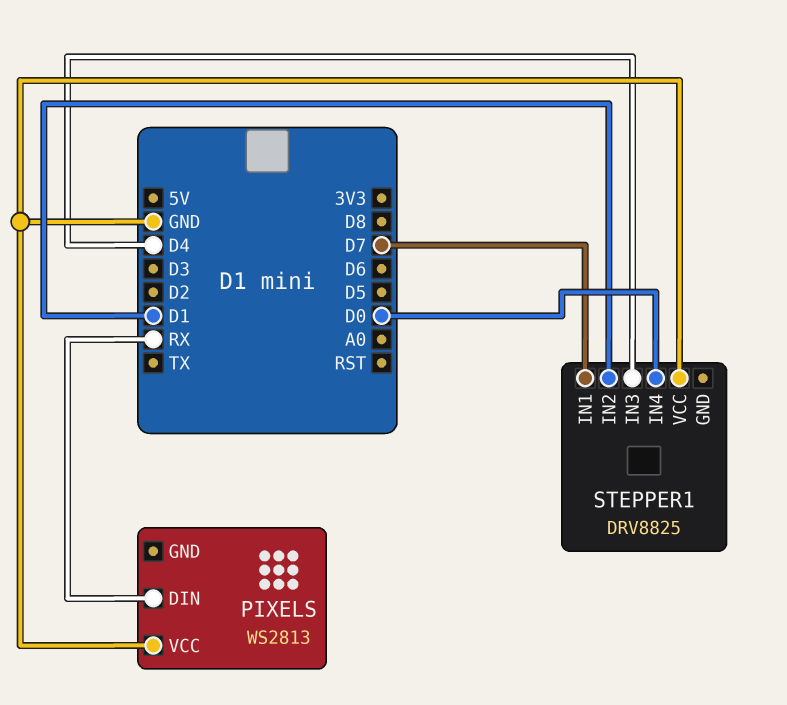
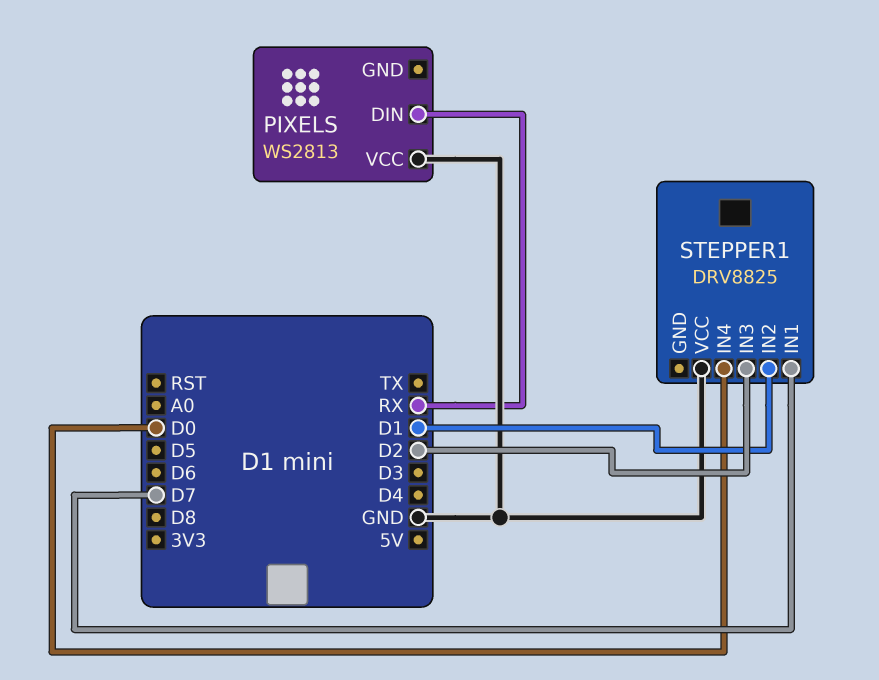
STEPPER1 pin IN3: D4 -> D2

